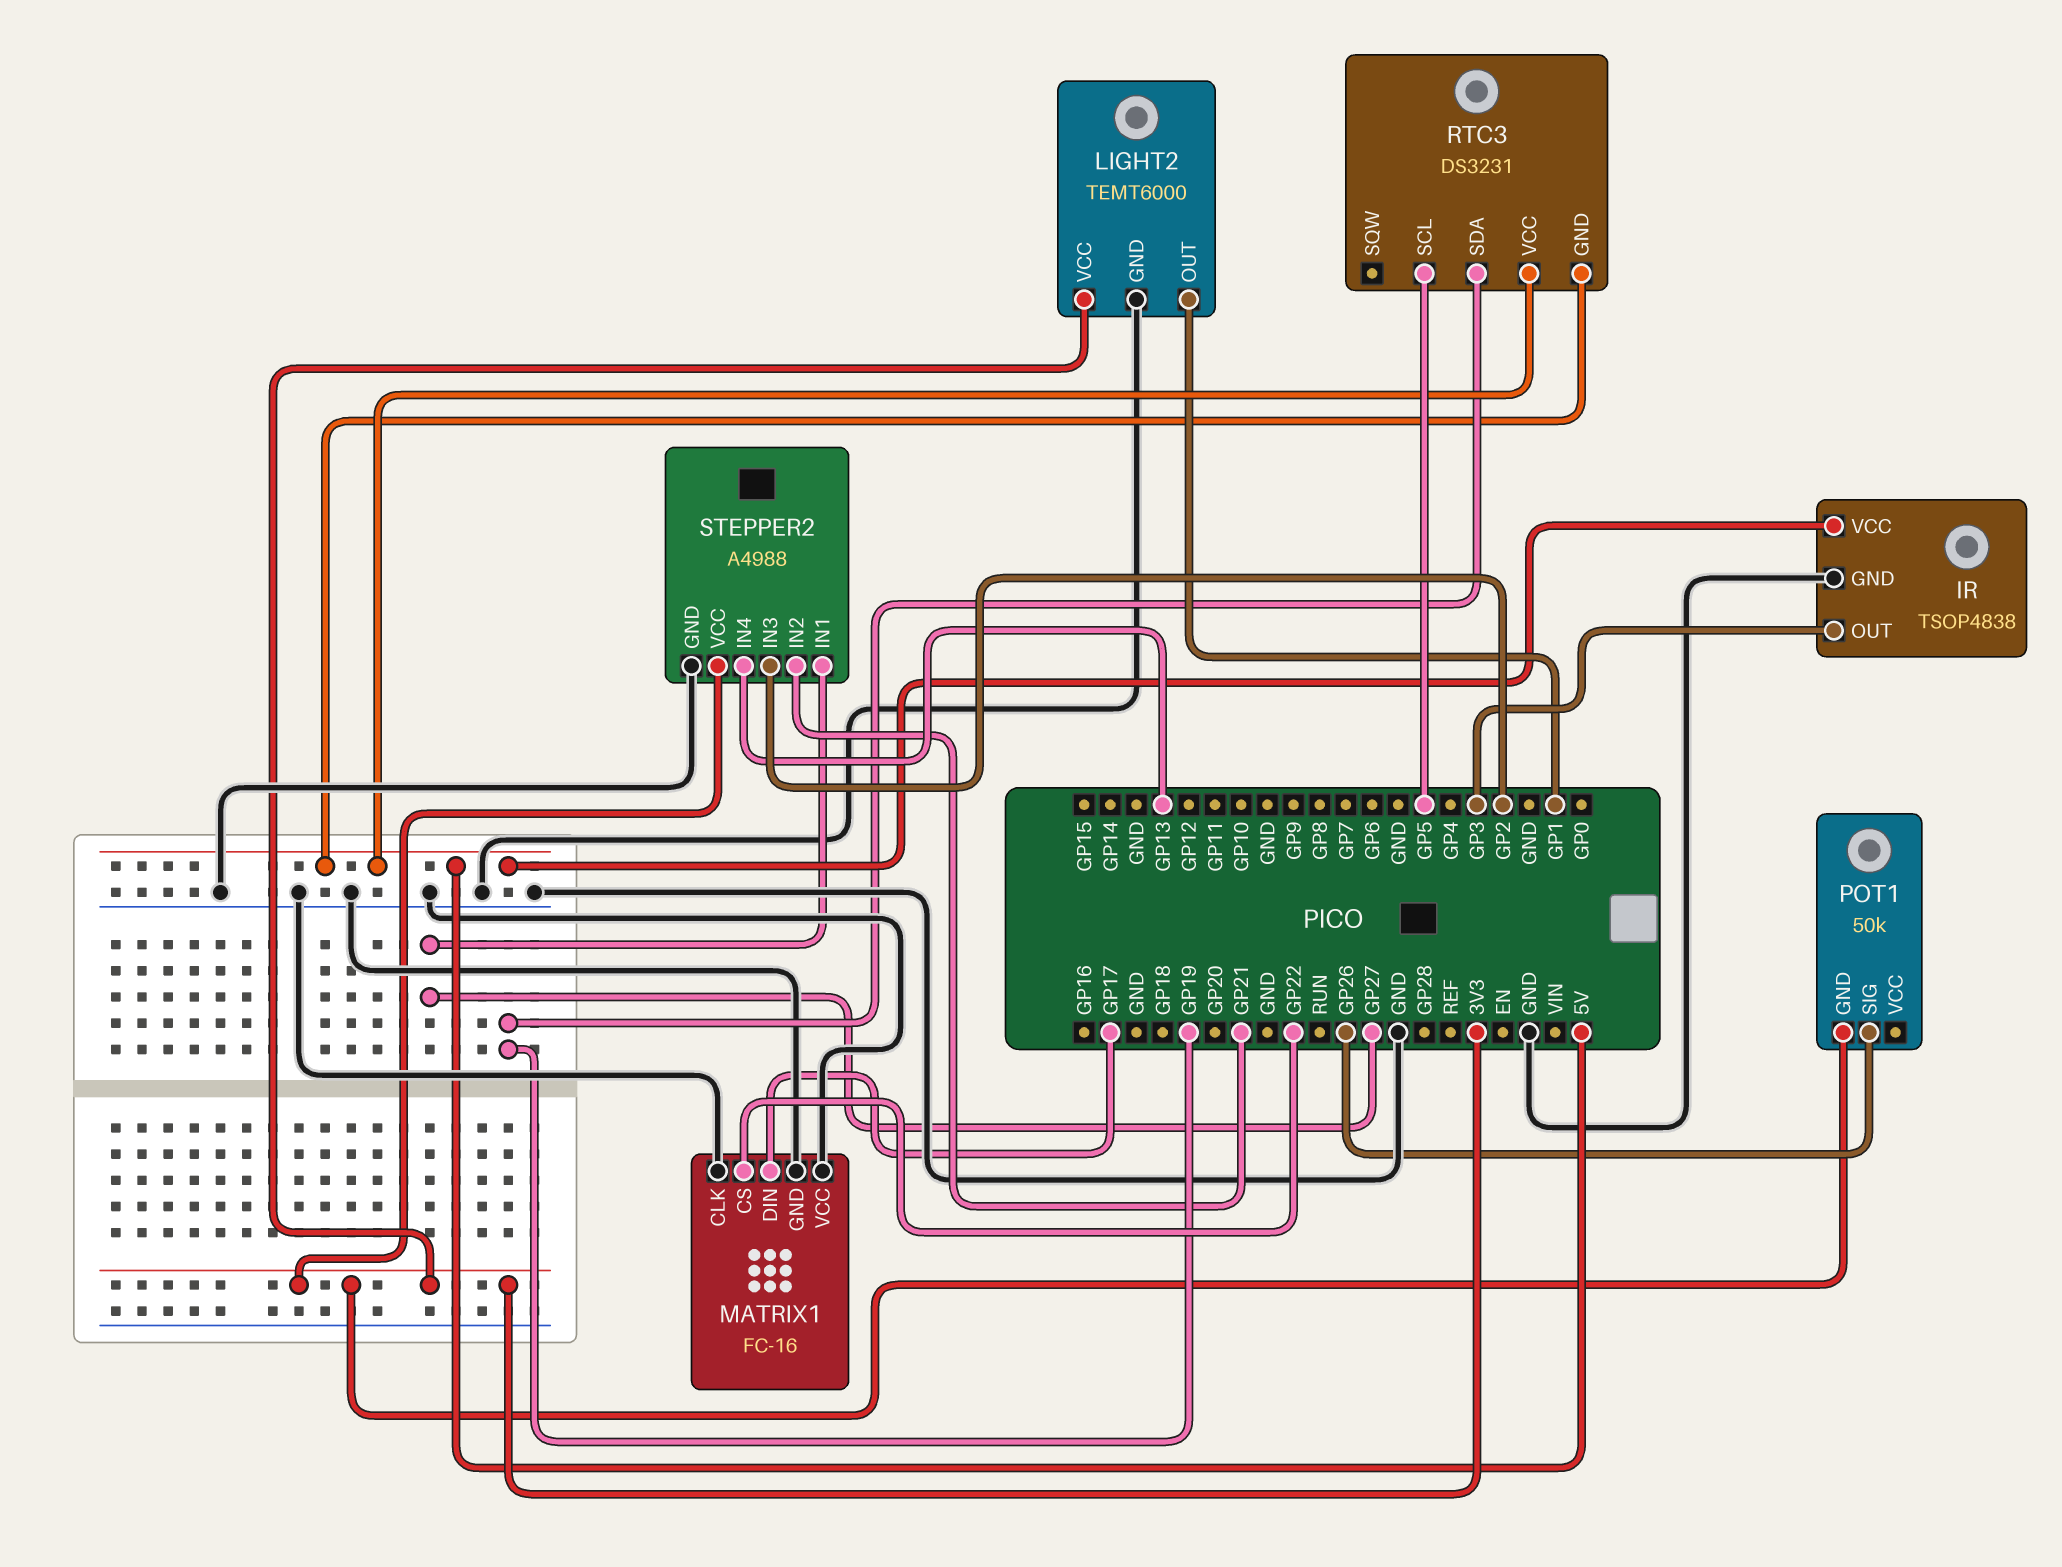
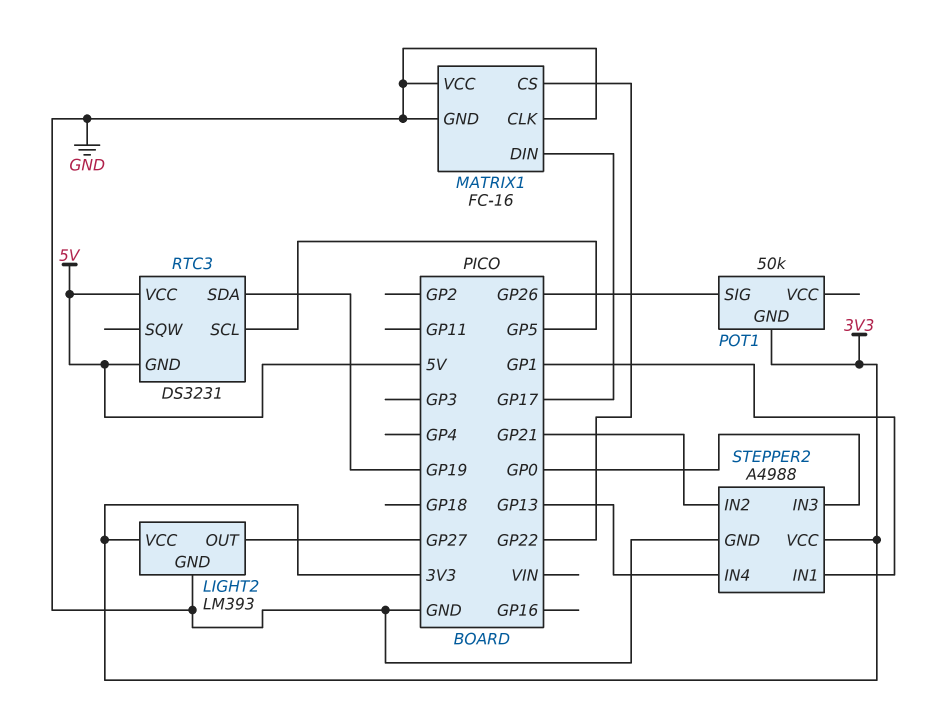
IR: TSOP4838 -> none
IR pin GND: GND -> none
IR pin OUT: GP3 -> none
IR pin VCC: 5V -> none
LIGHT2: TEMT6000 -> LM393
LIGHT2 pin OUT: GP1 -> GP27
STEPPER2 pin IN1: GP27 -> GP1
STEPPER2 pin IN3: GP2 -> GP0

